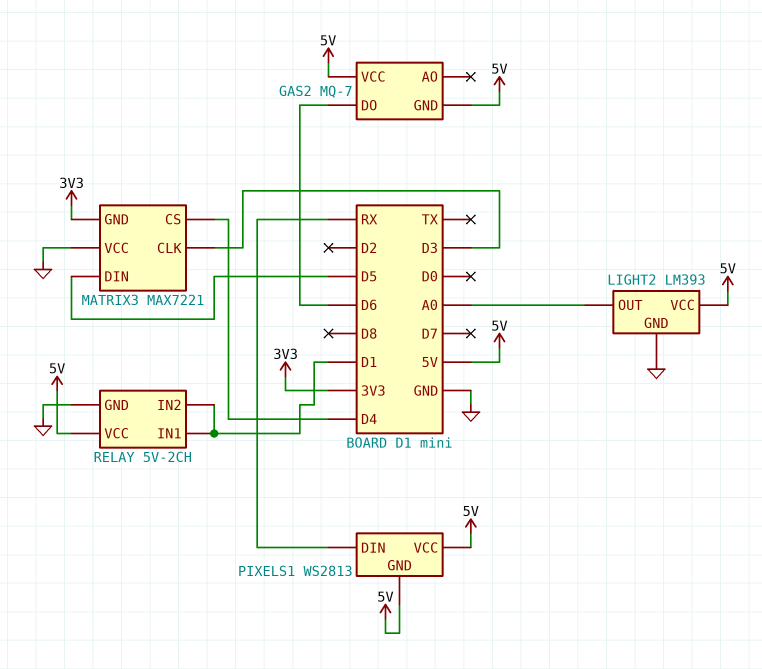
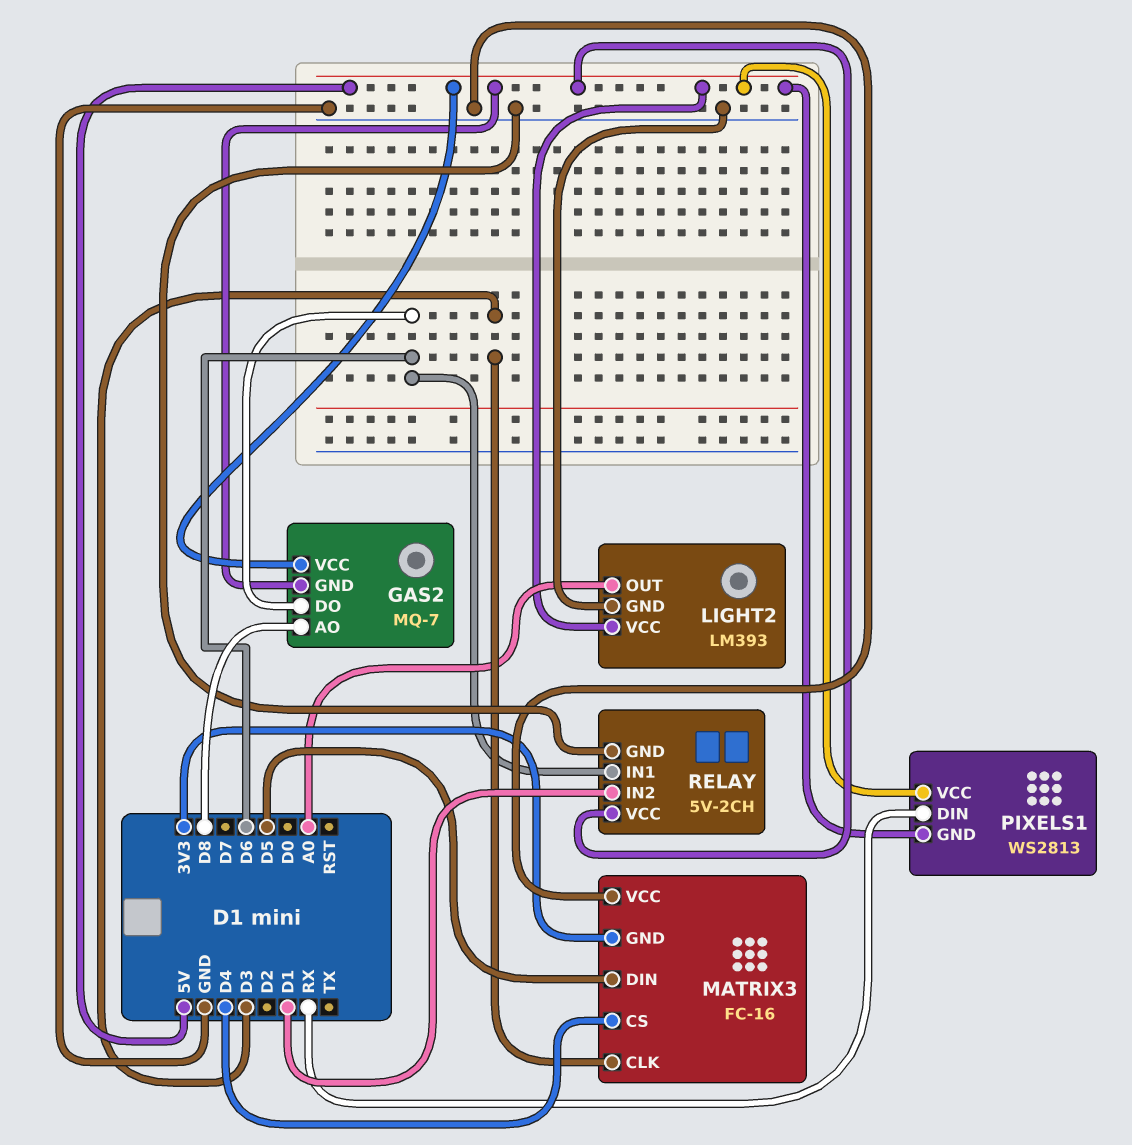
GAS2 pin AO: none -> D8
MATRIX3: MAX7221 -> FC-16
RELAY pin IN1: D1 -> D6

